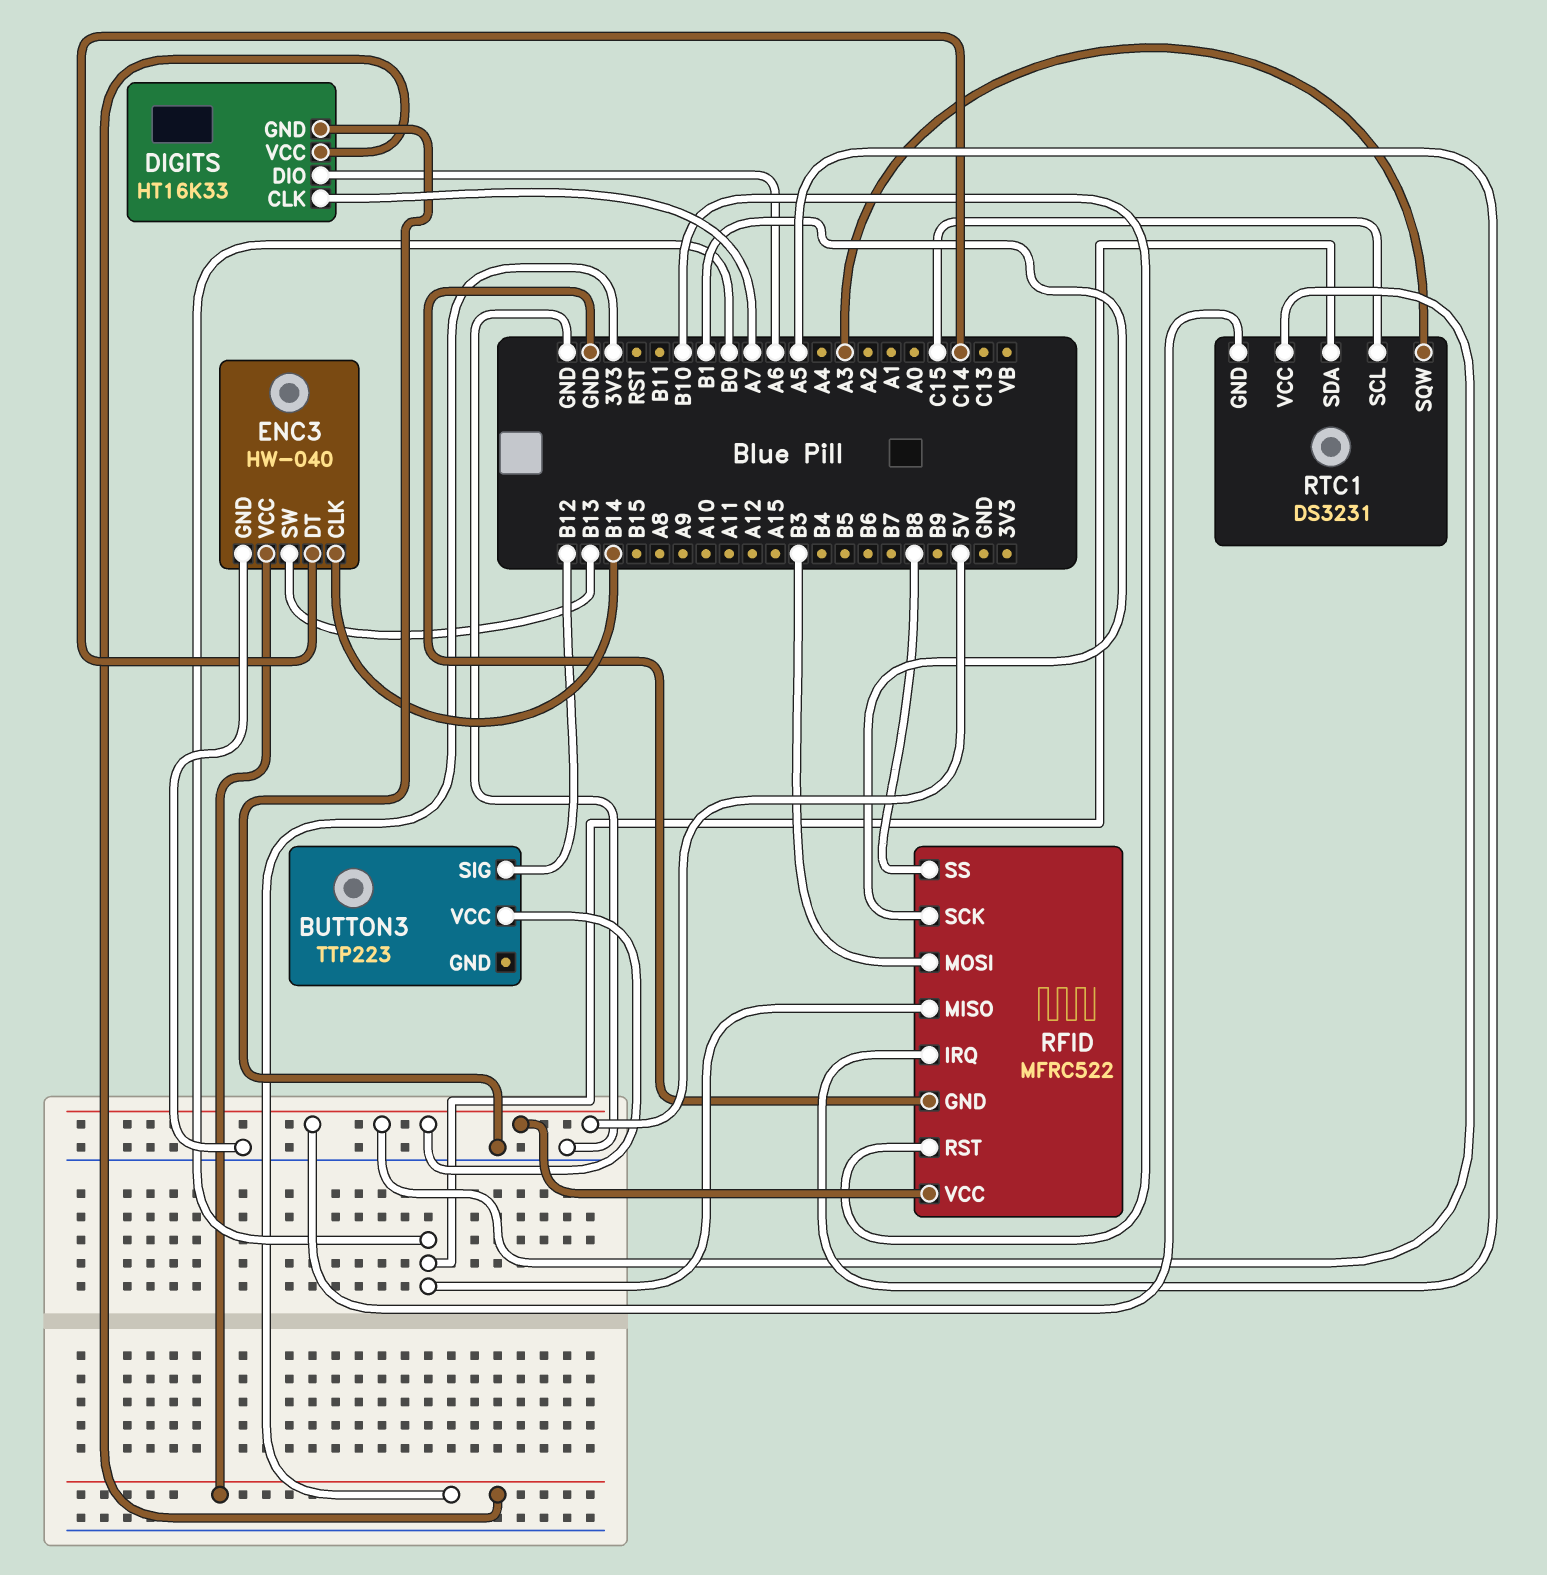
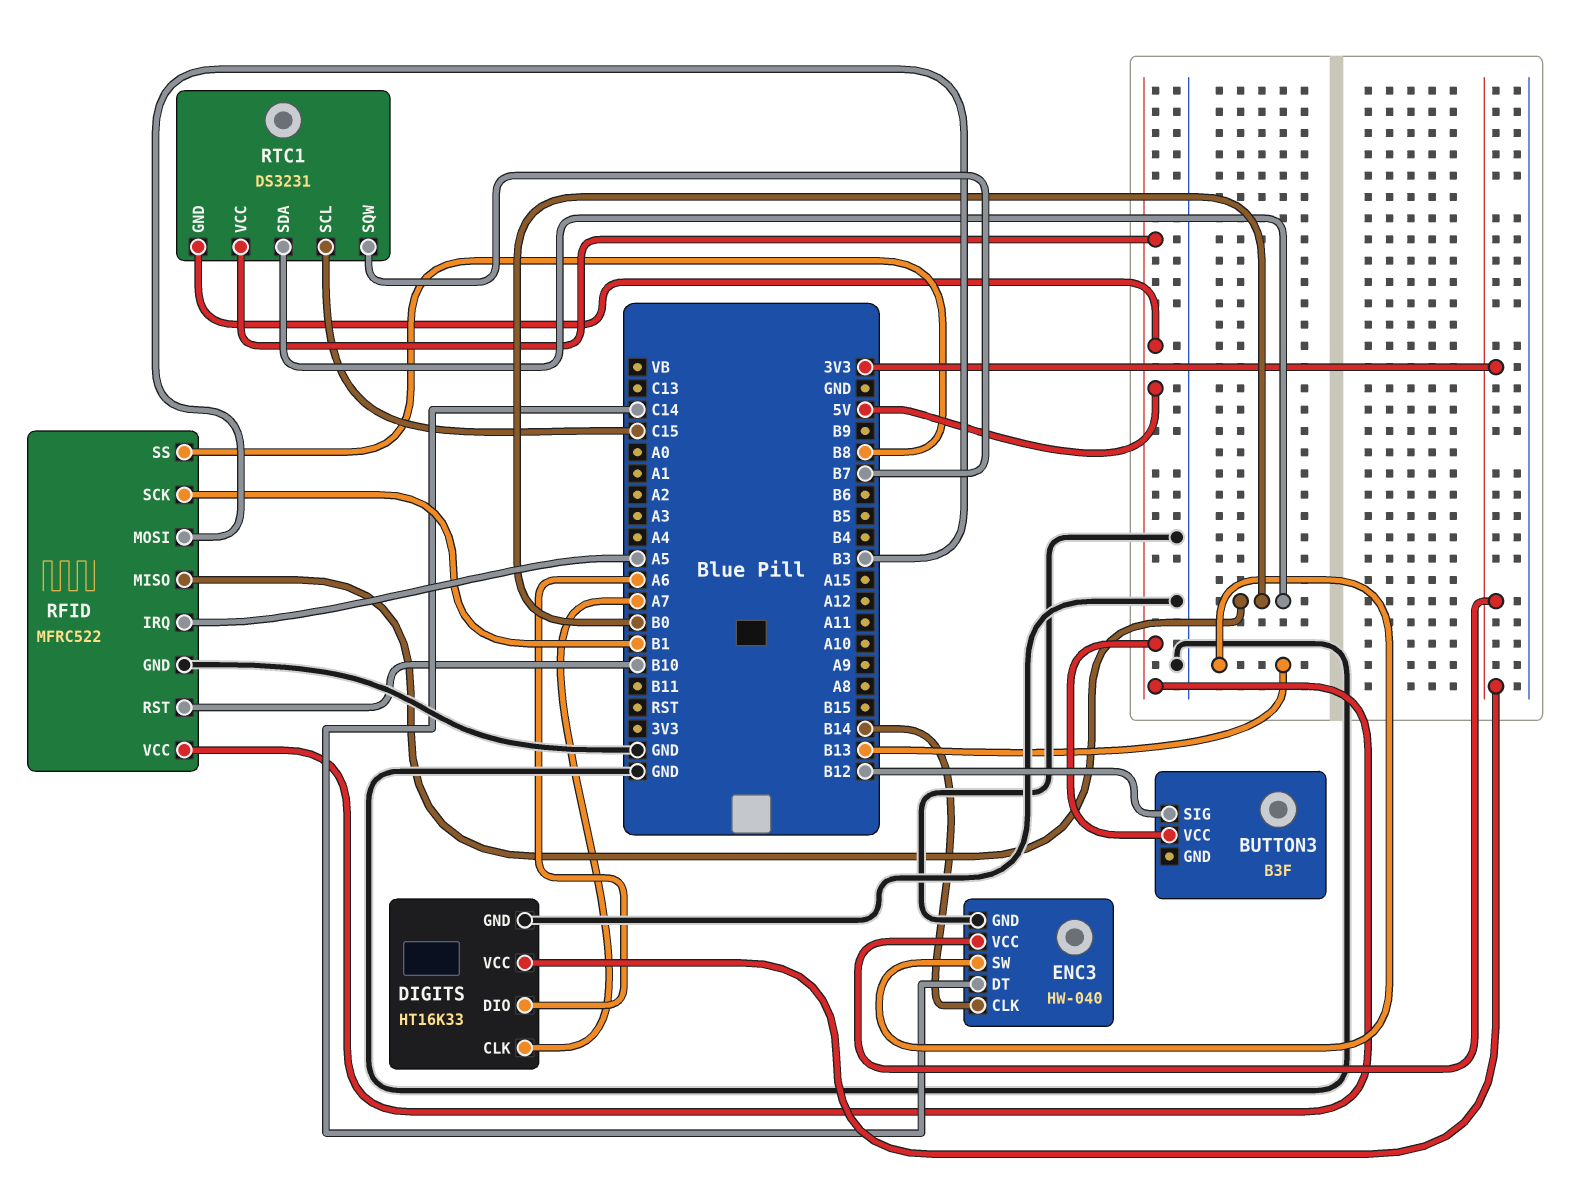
BUTTON3: TTP223 -> B3F
RTC1 pin SQW: A3 -> B7

